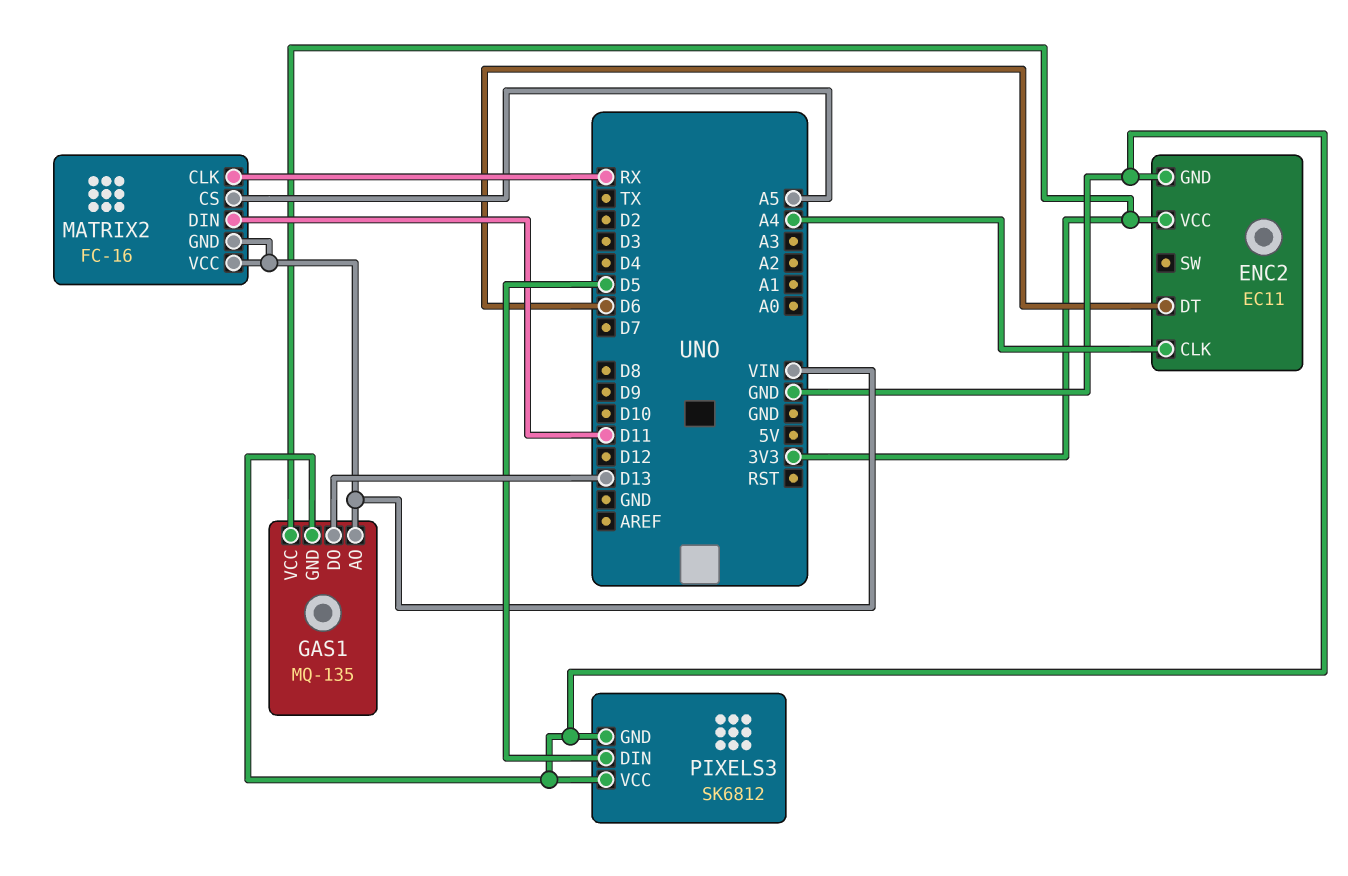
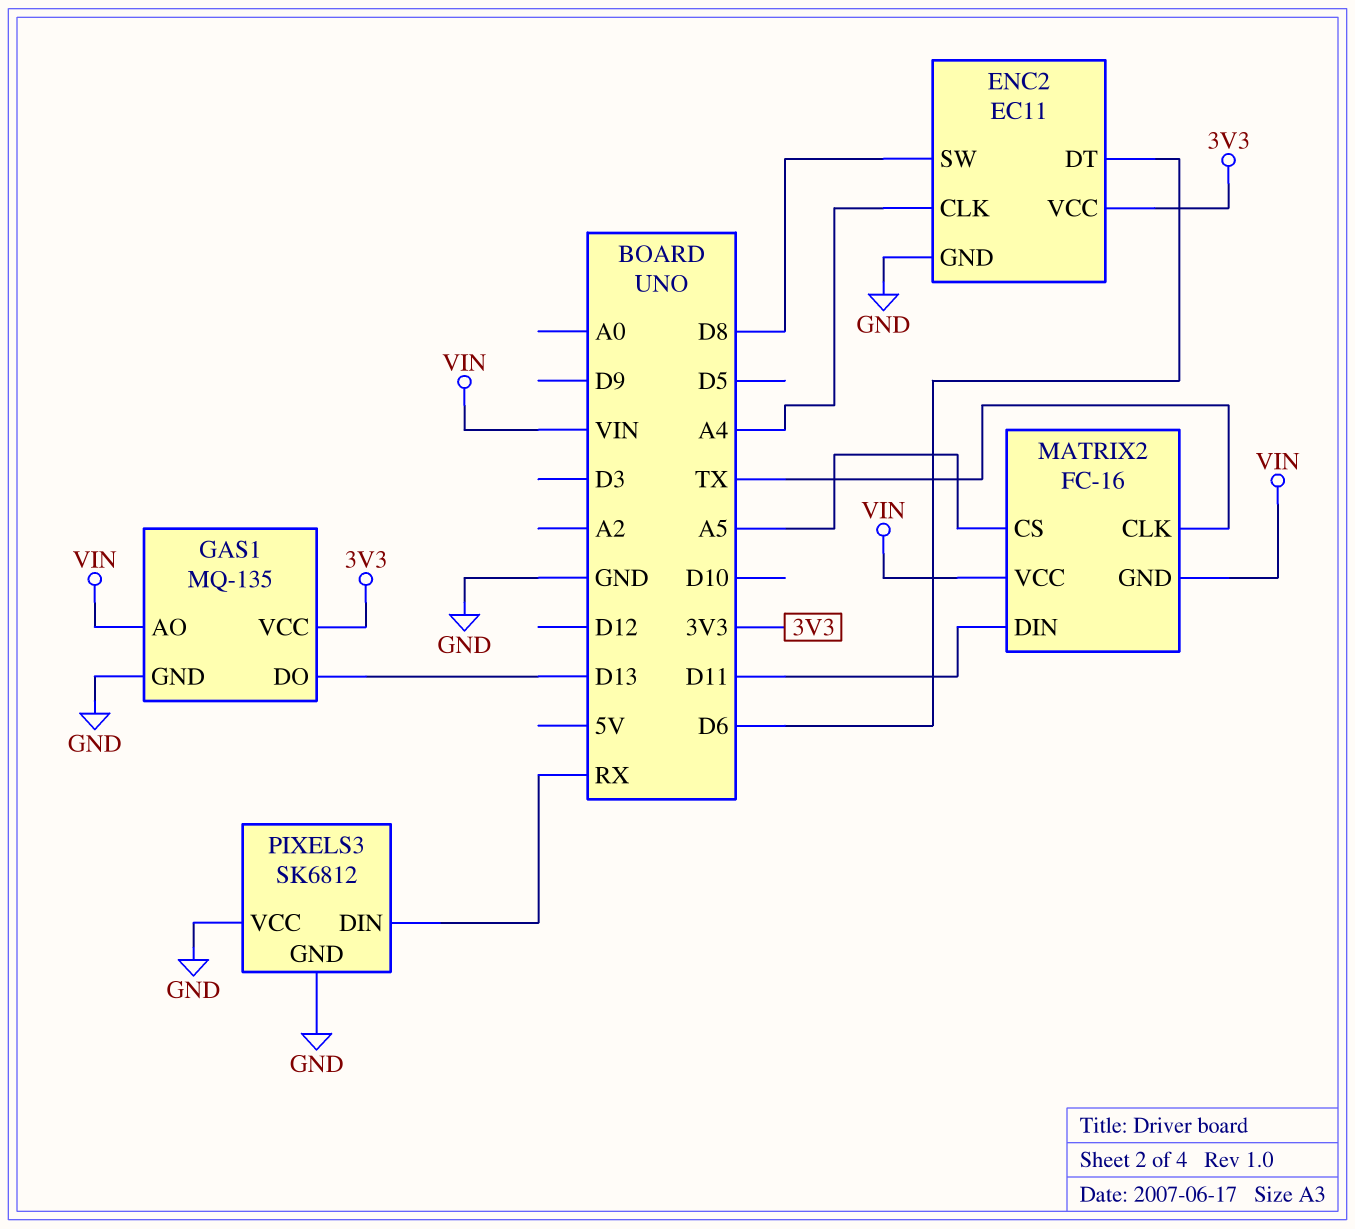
ENC2 pin SW: none -> D8
MATRIX2 pin CLK: RX -> TX
PIXELS3 pin DIN: D5 -> RX

